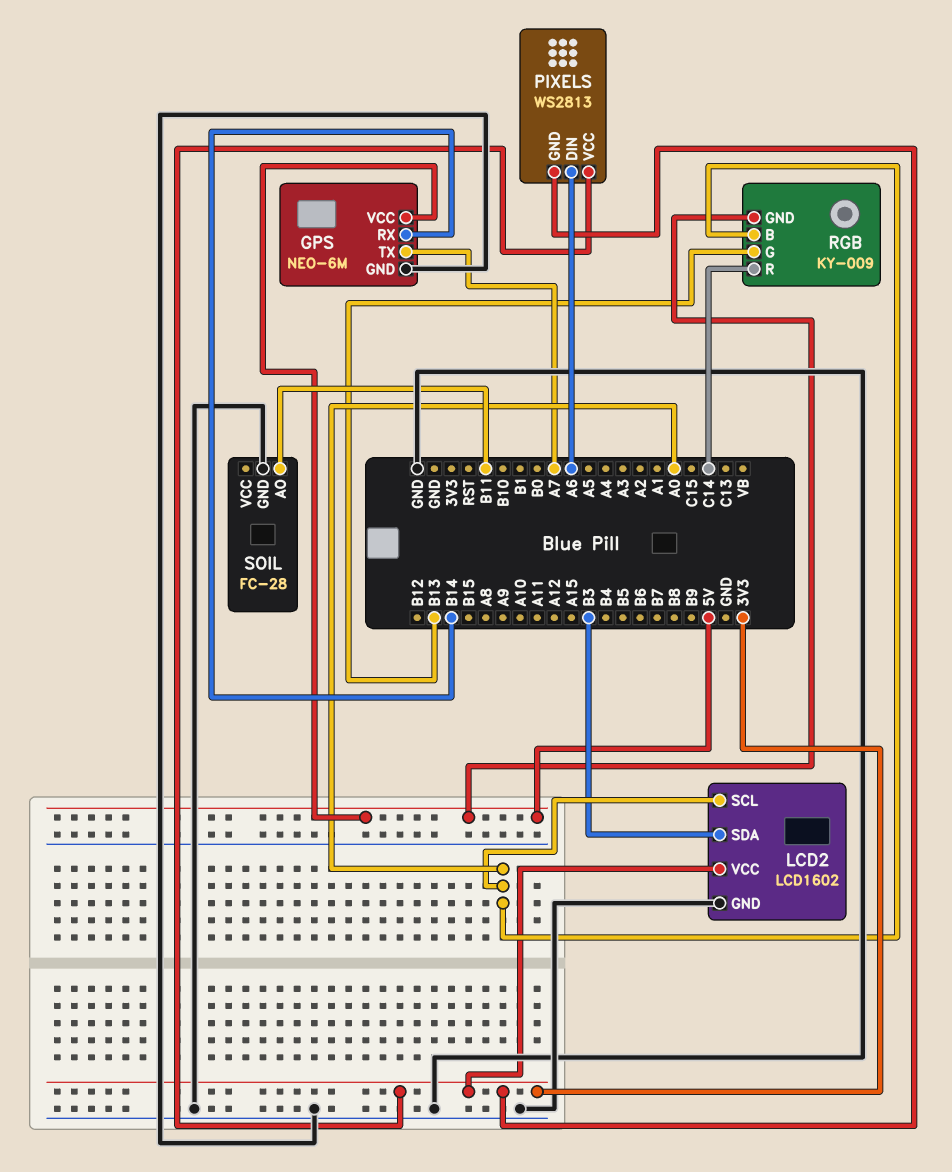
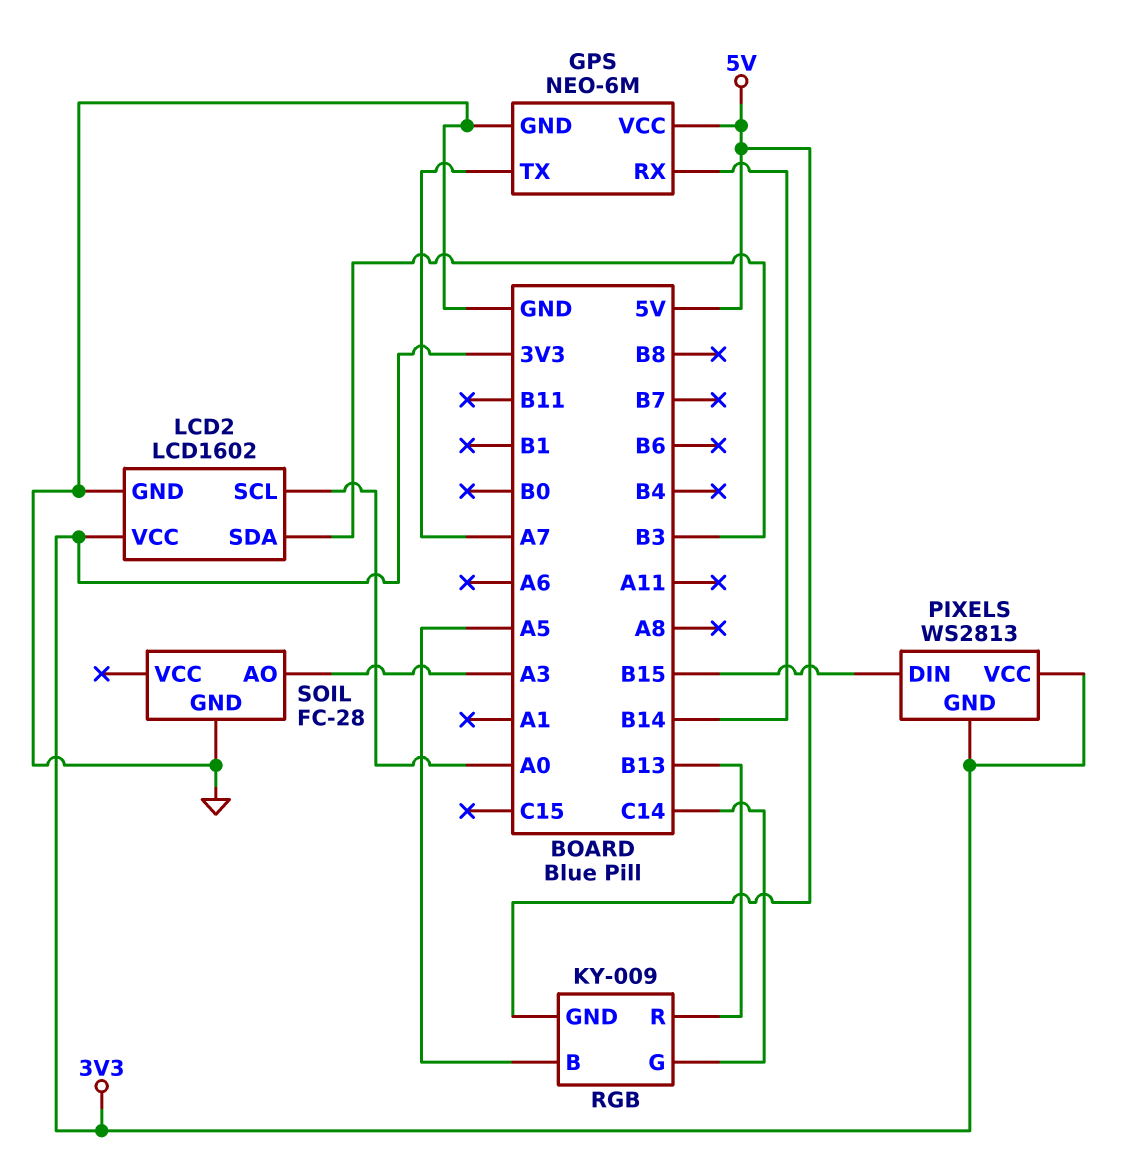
PIXELS pin DIN: A6 -> B15
RGB pin B: A0 -> A5
RGB pin G: B13 -> C14
RGB pin R: C14 -> B13
SOIL pin AO: B11 -> A3

